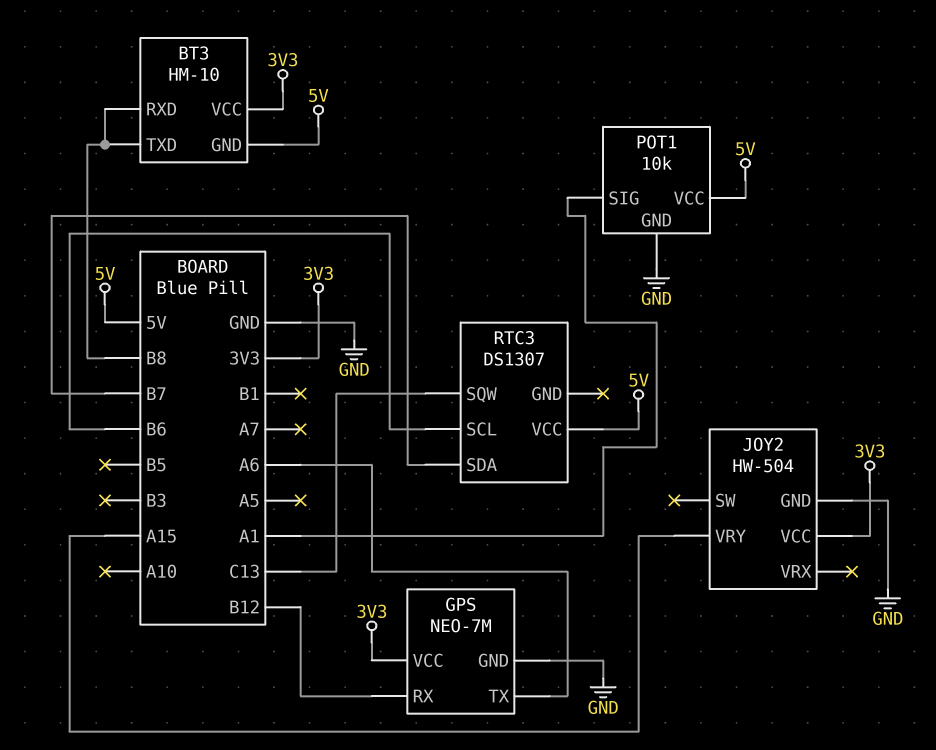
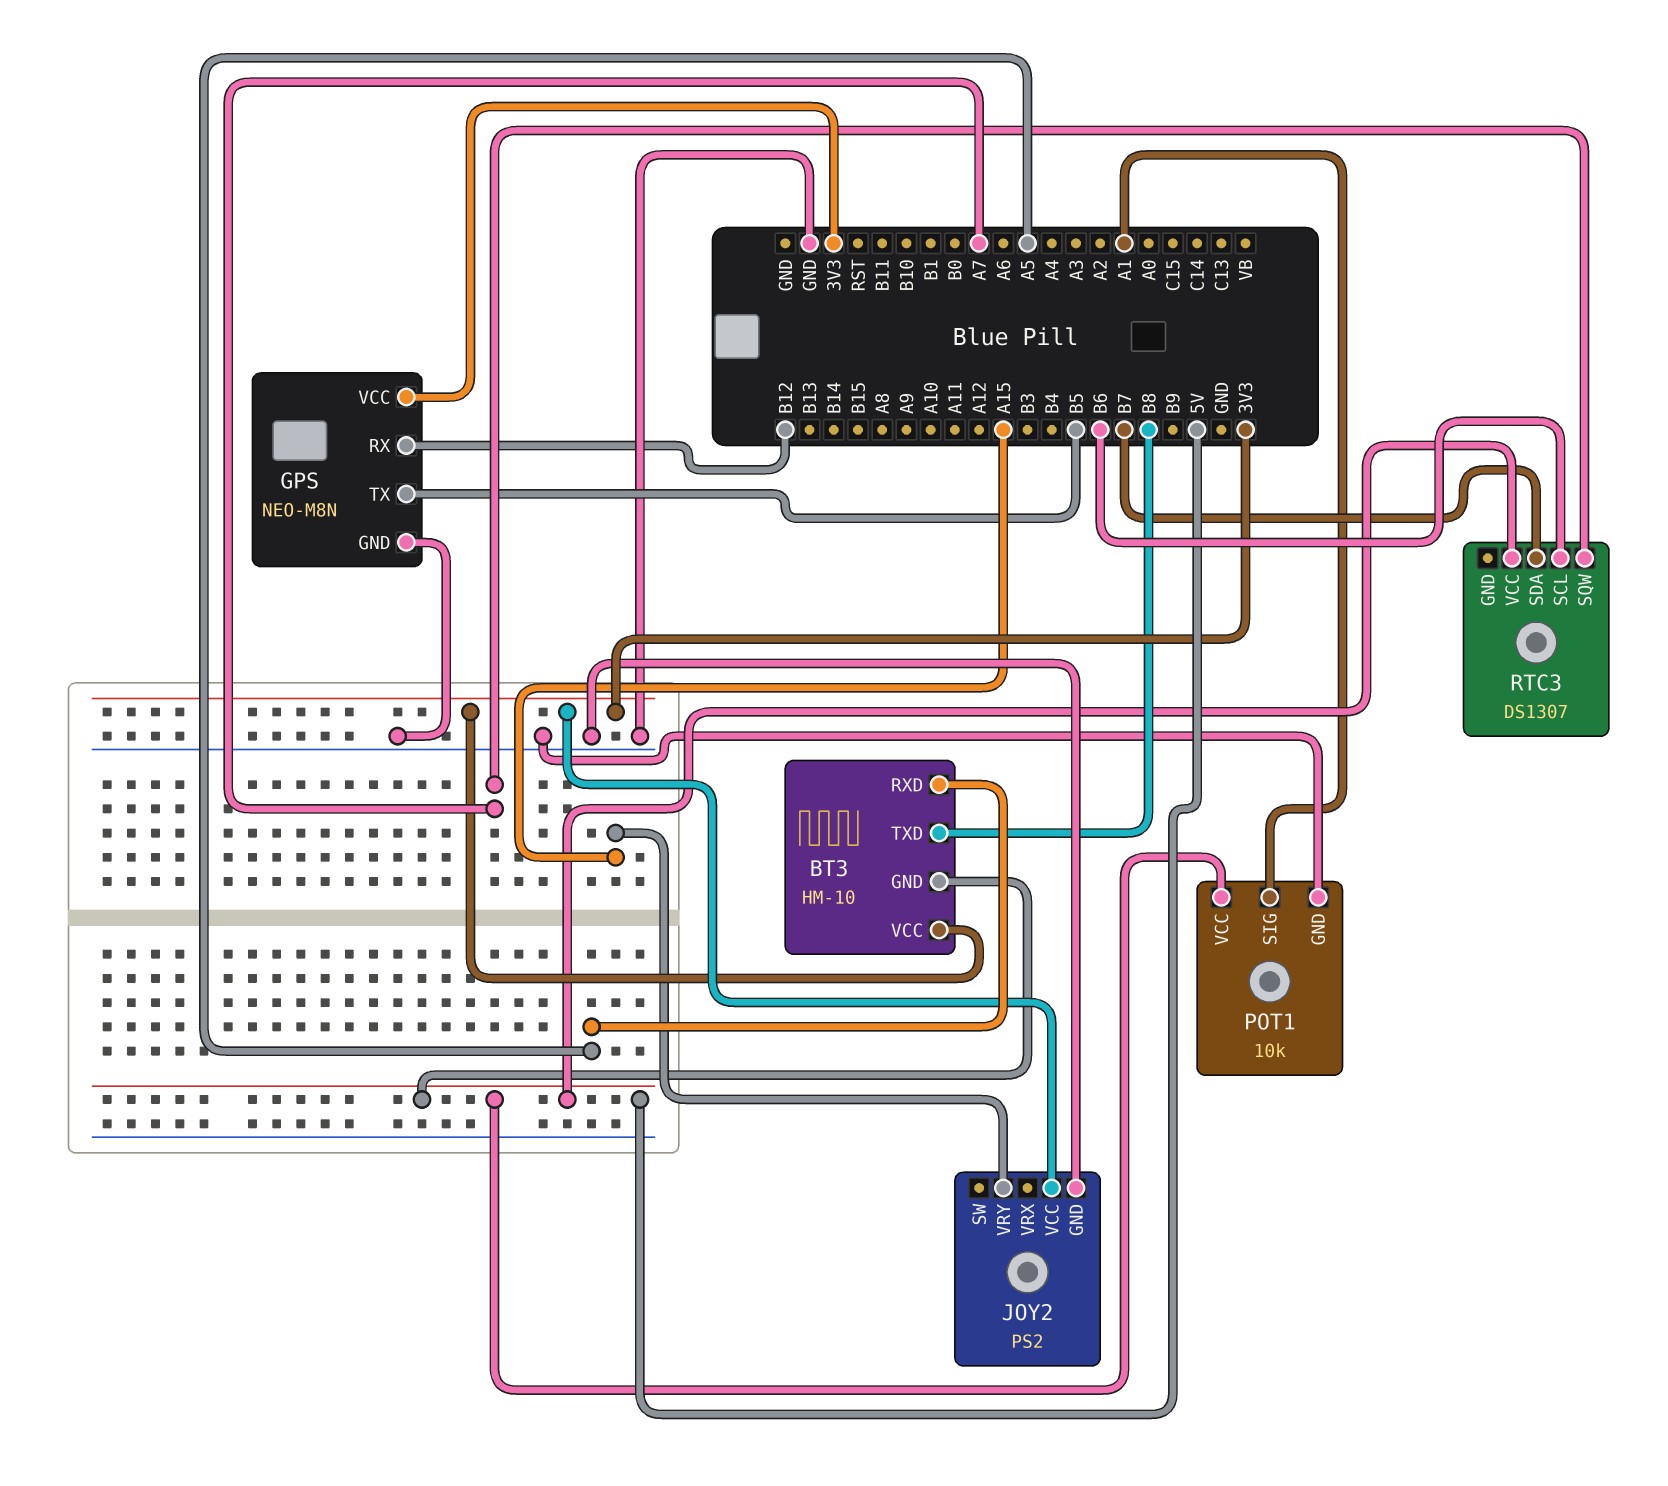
BT3 pin RXD: B8 -> A5
GPS: NEO-7M -> NEO-M8N
GPS pin TX: A6 -> B5
JOY2: HW-504 -> PS2
RTC3 pin SQW: C13 -> A7

